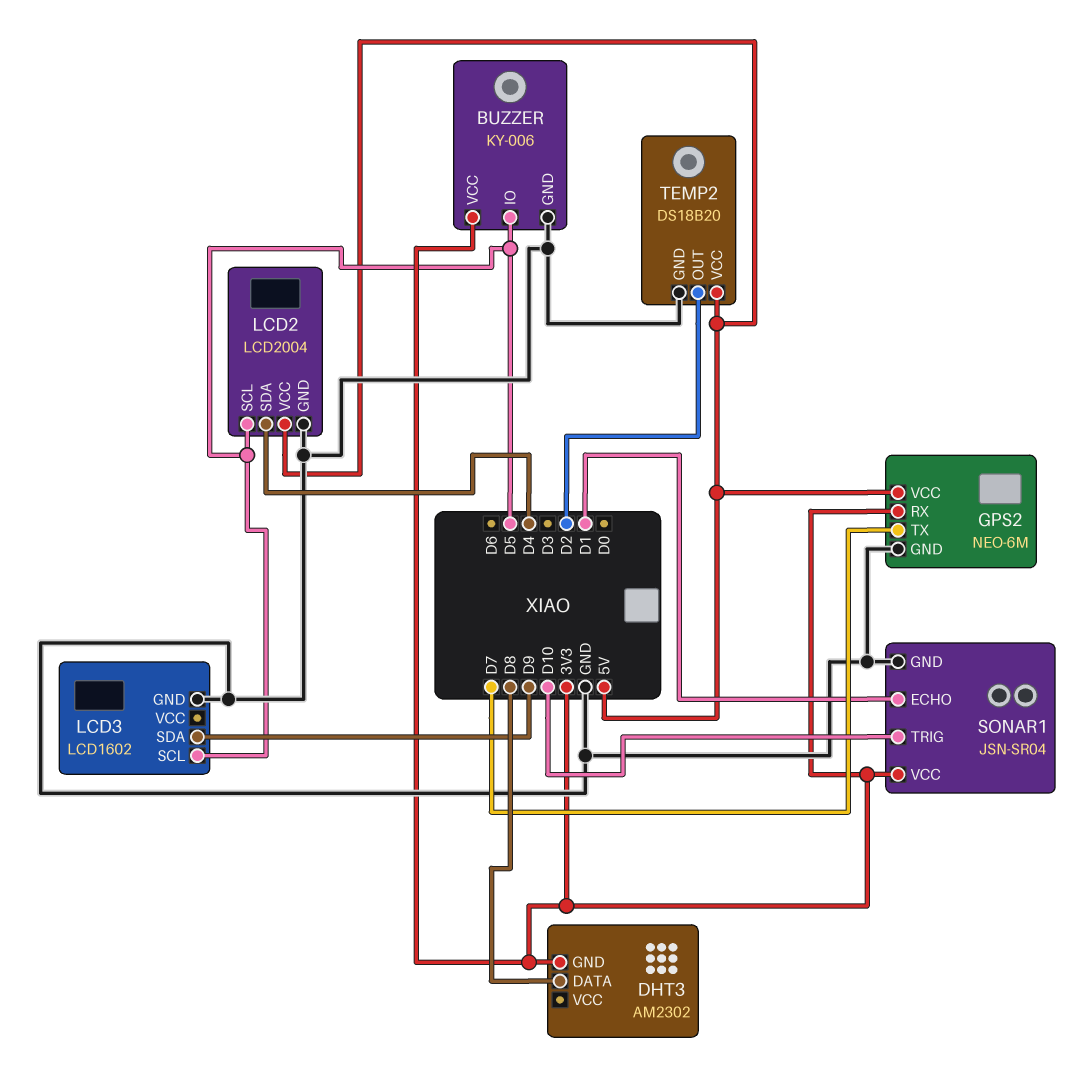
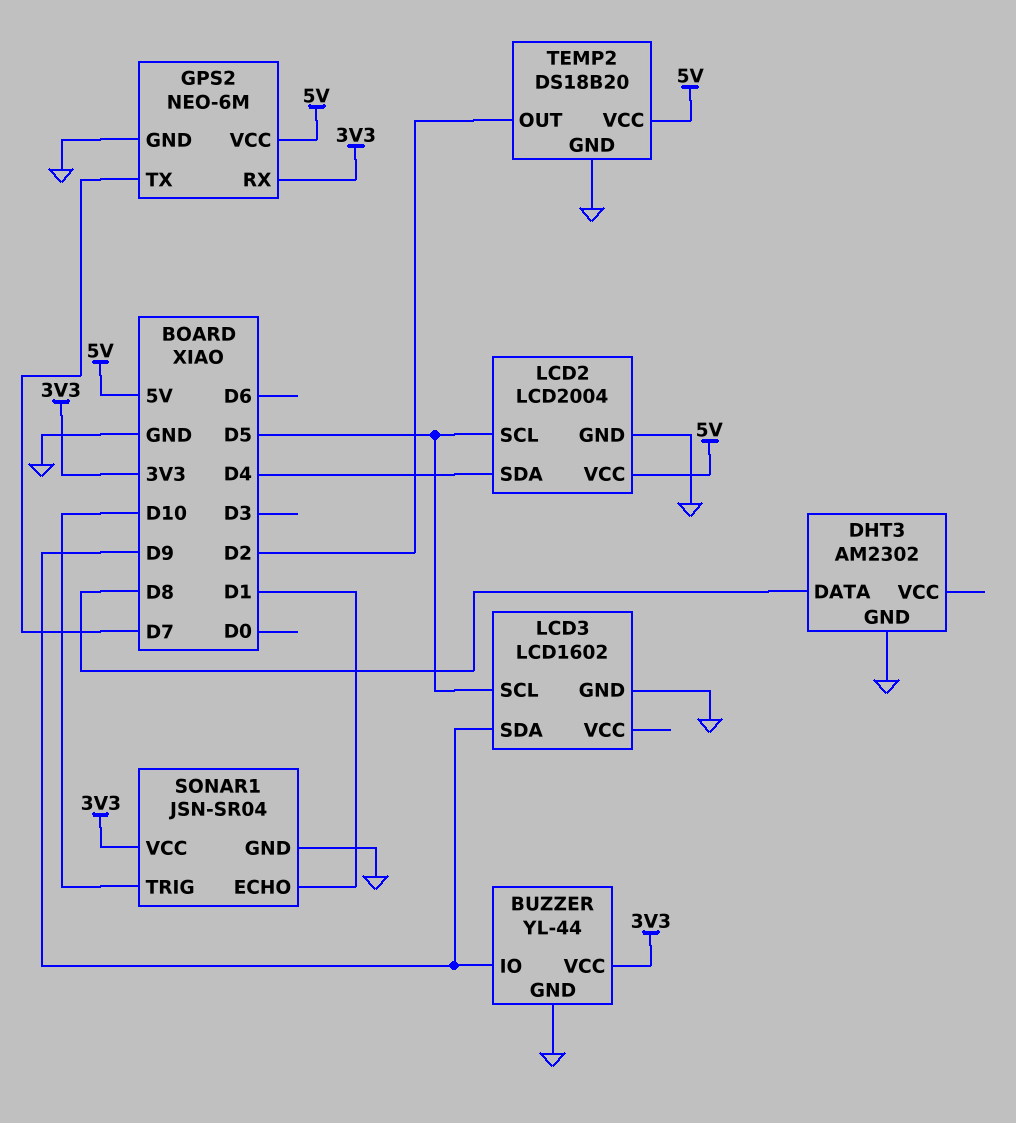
BUZZER: KY-006 -> YL-44
BUZZER pin IO: D5 -> D9
DHT3 pin GND: 3V3 -> GND

